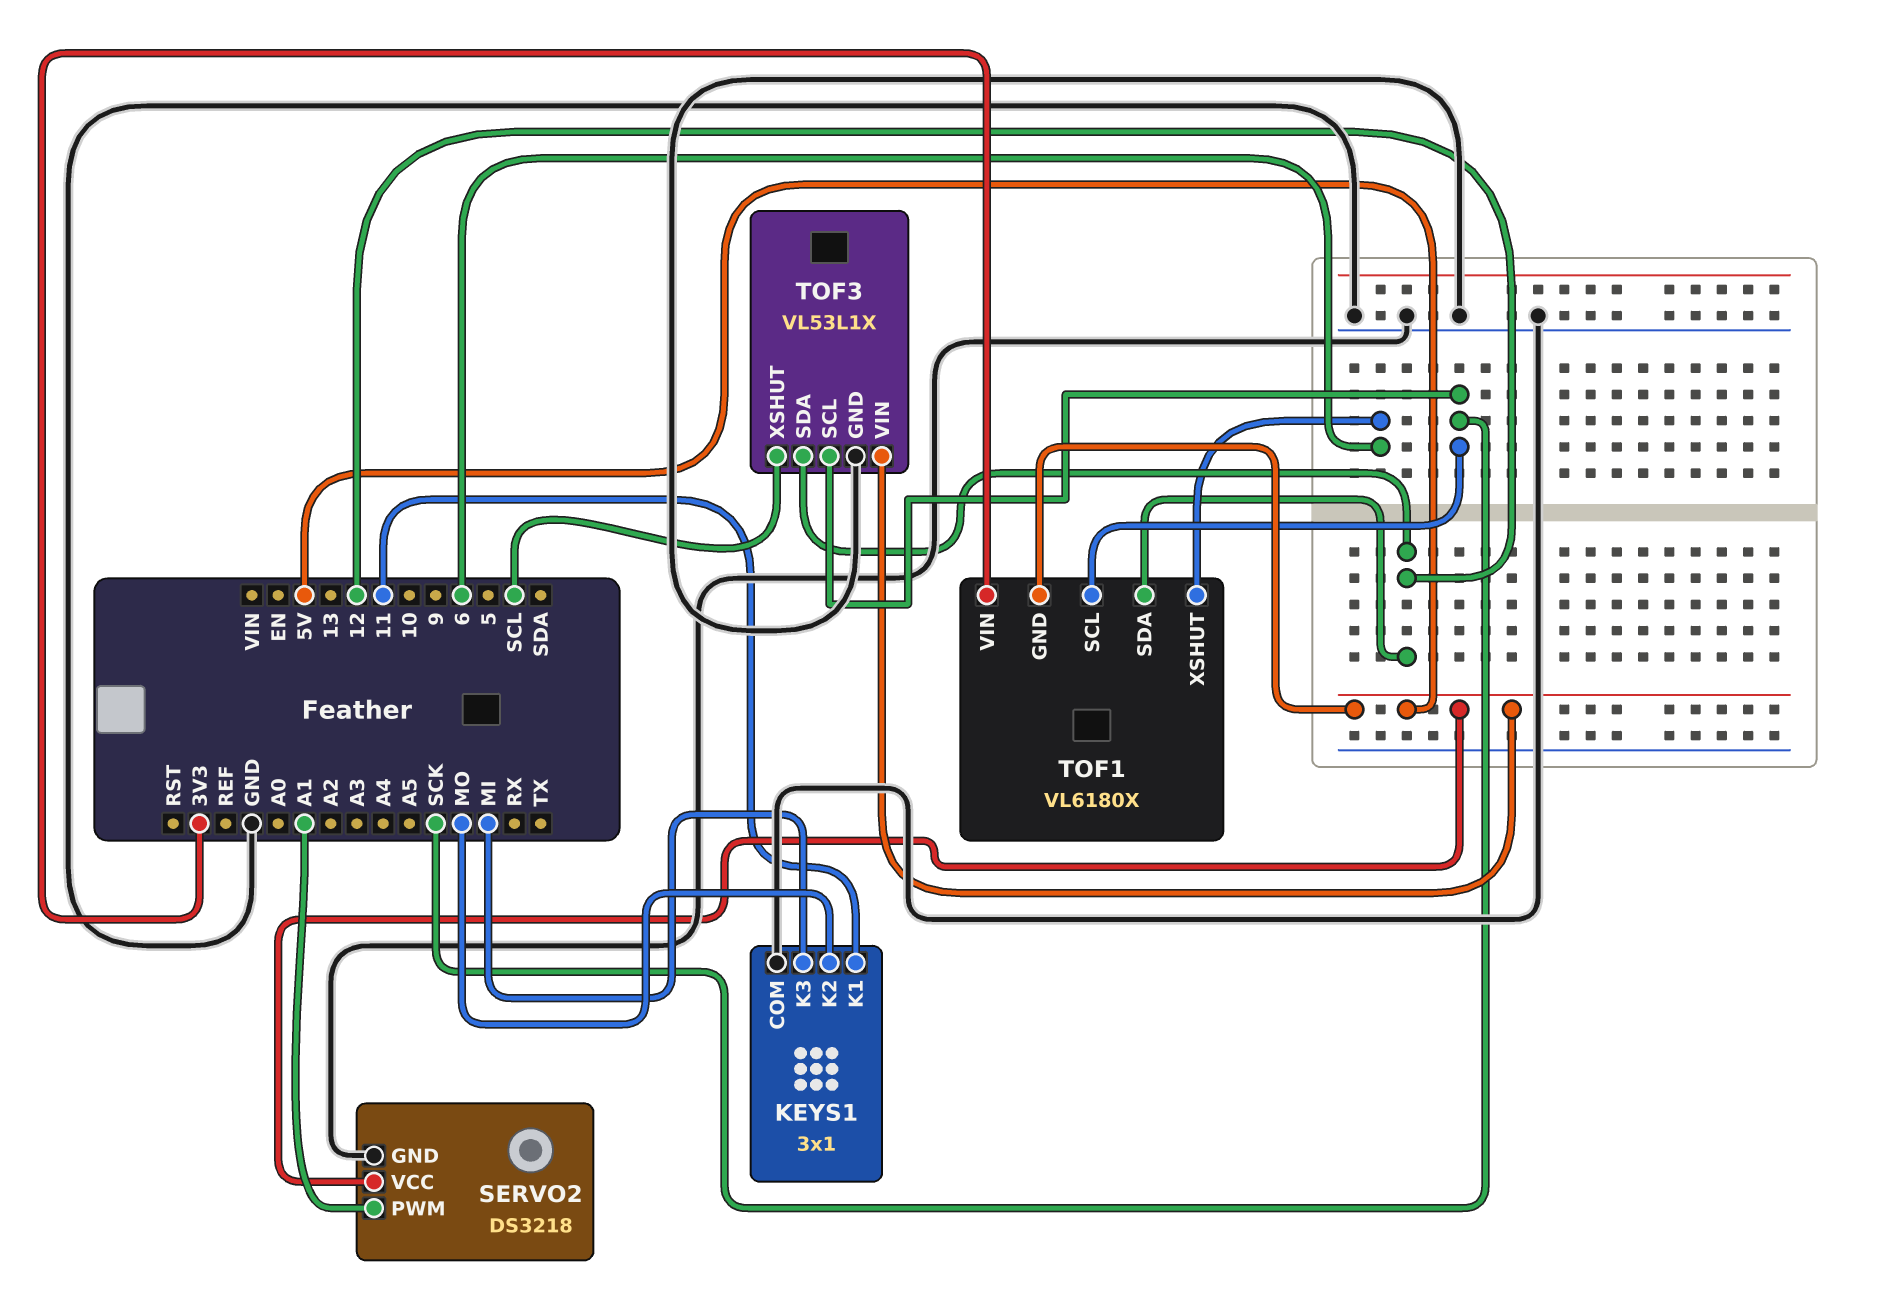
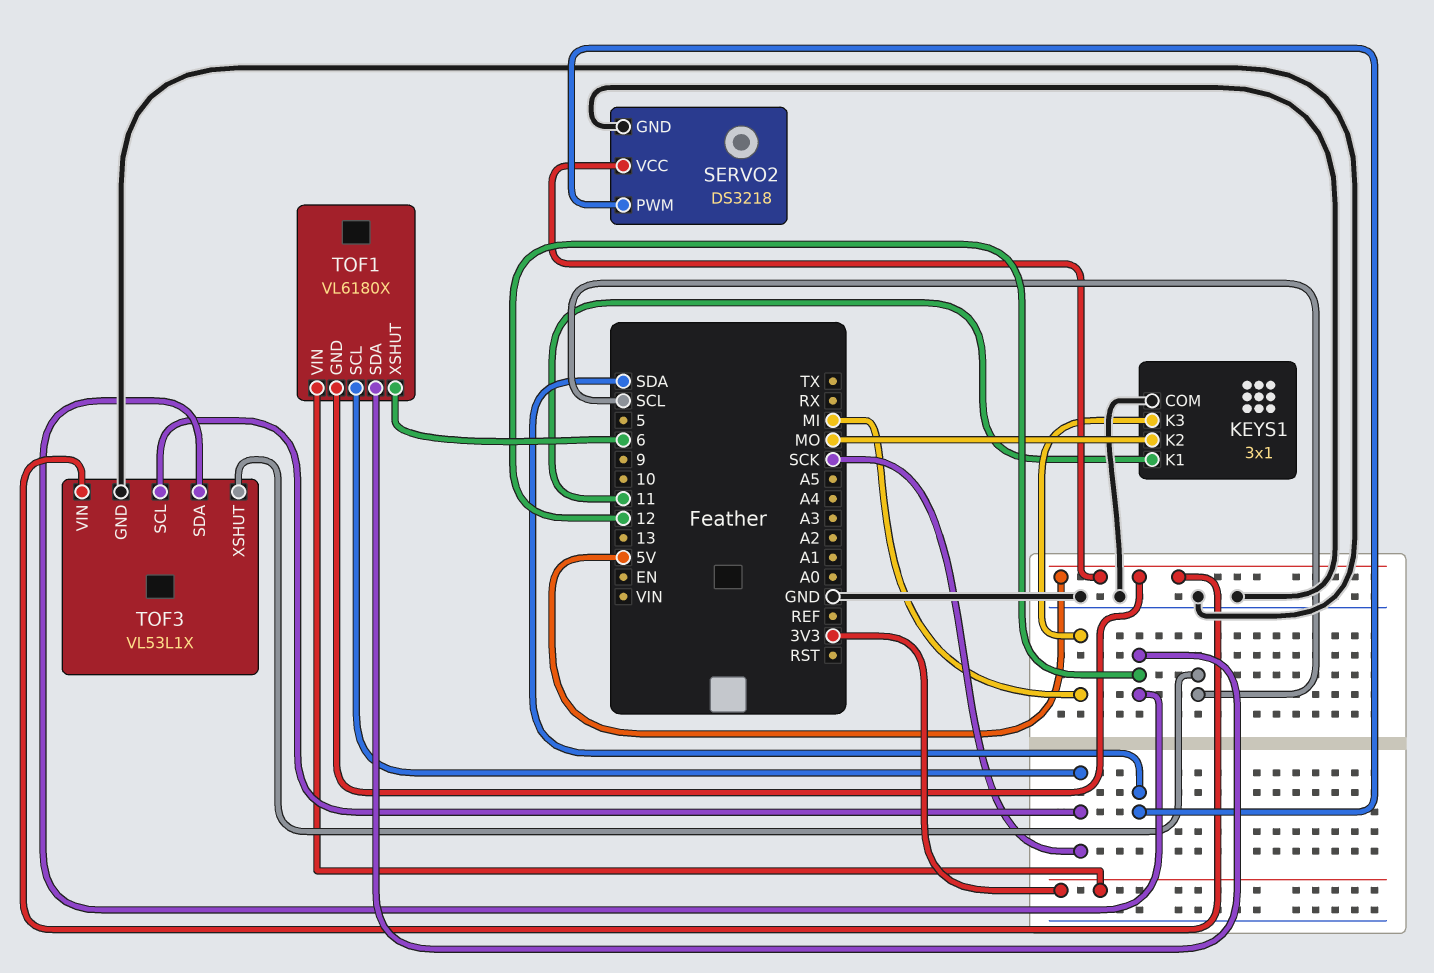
SERVO2 pin PWM: A1 -> SDA

